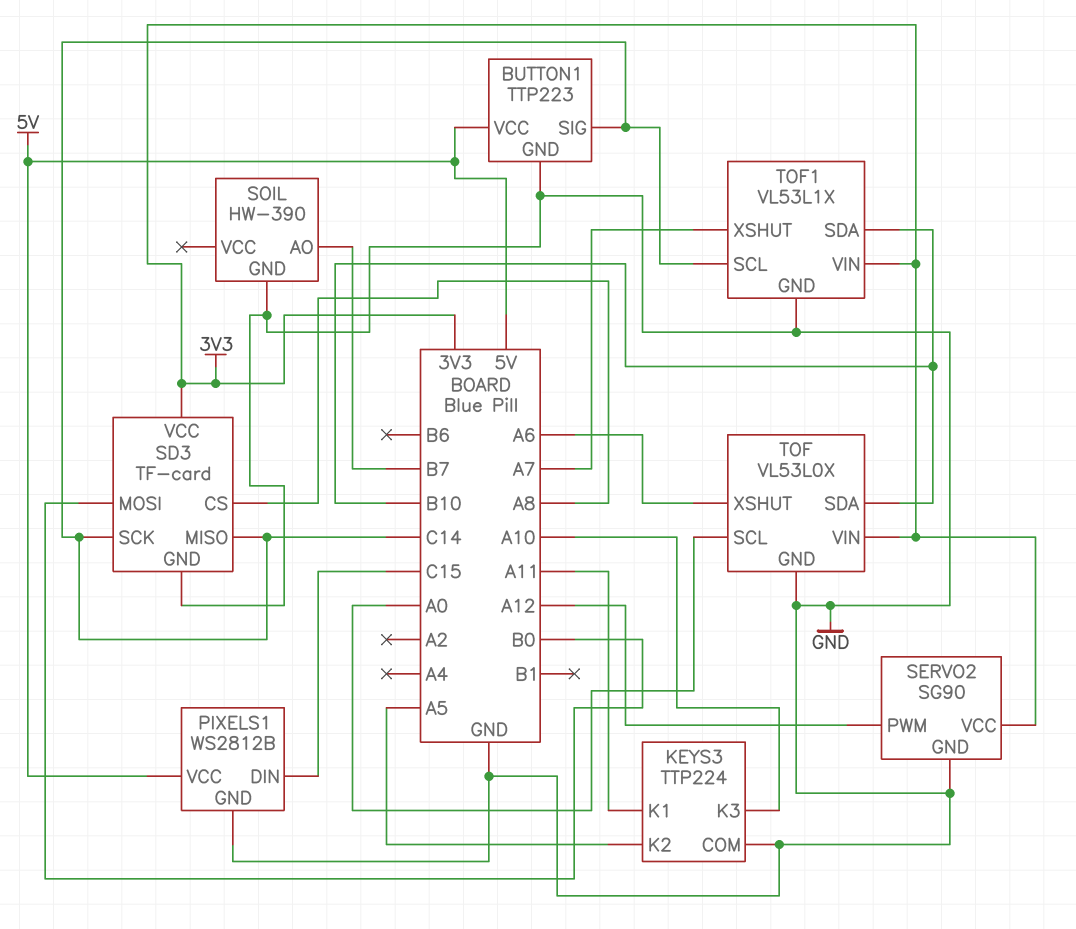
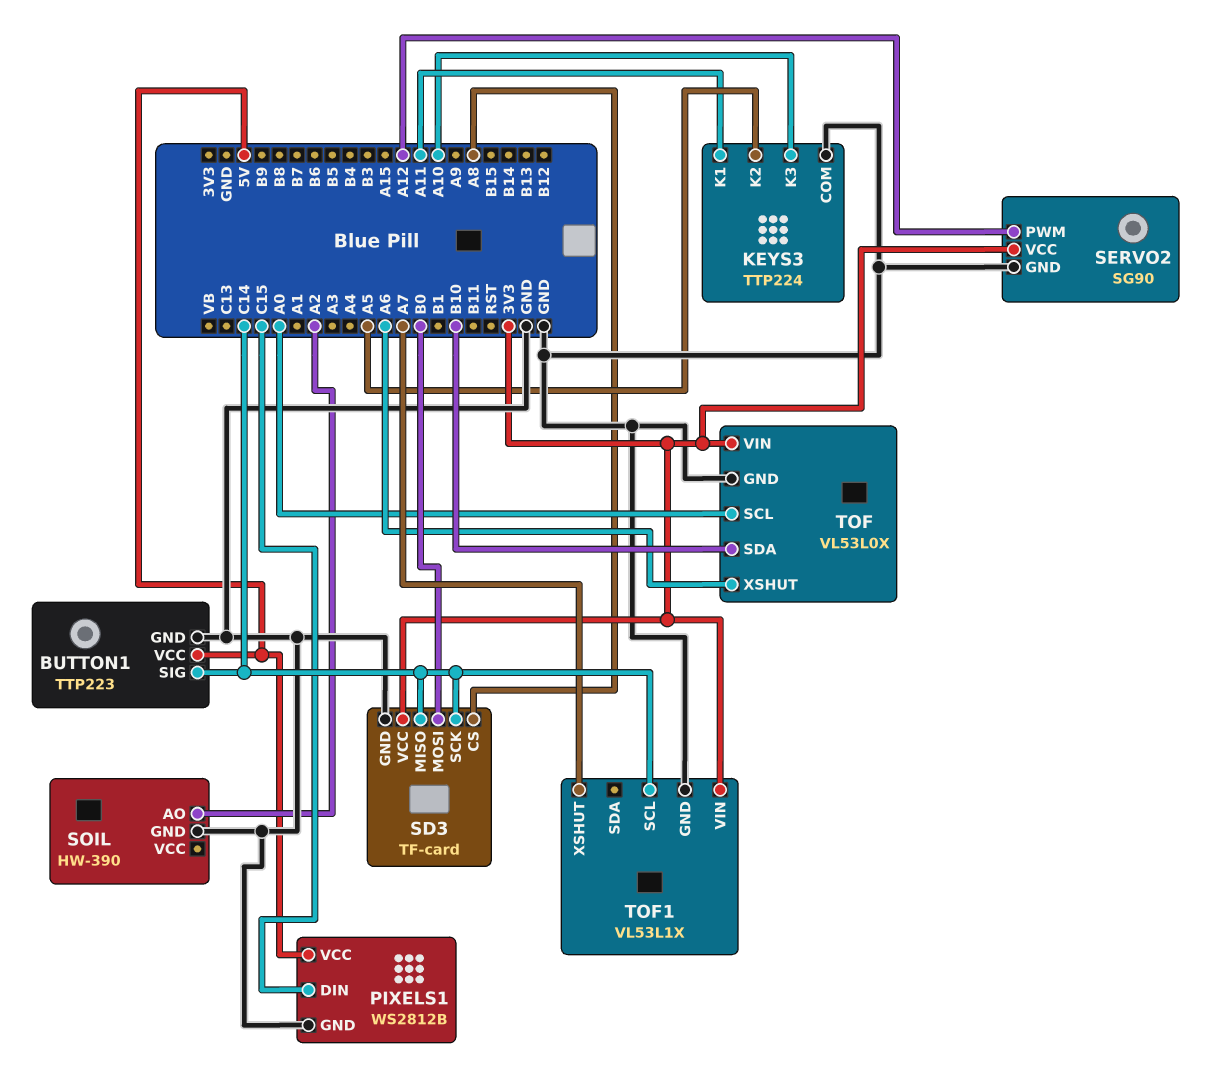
SOIL pin AO: B7 -> A2
TOF1 pin SDA: B10 -> none

